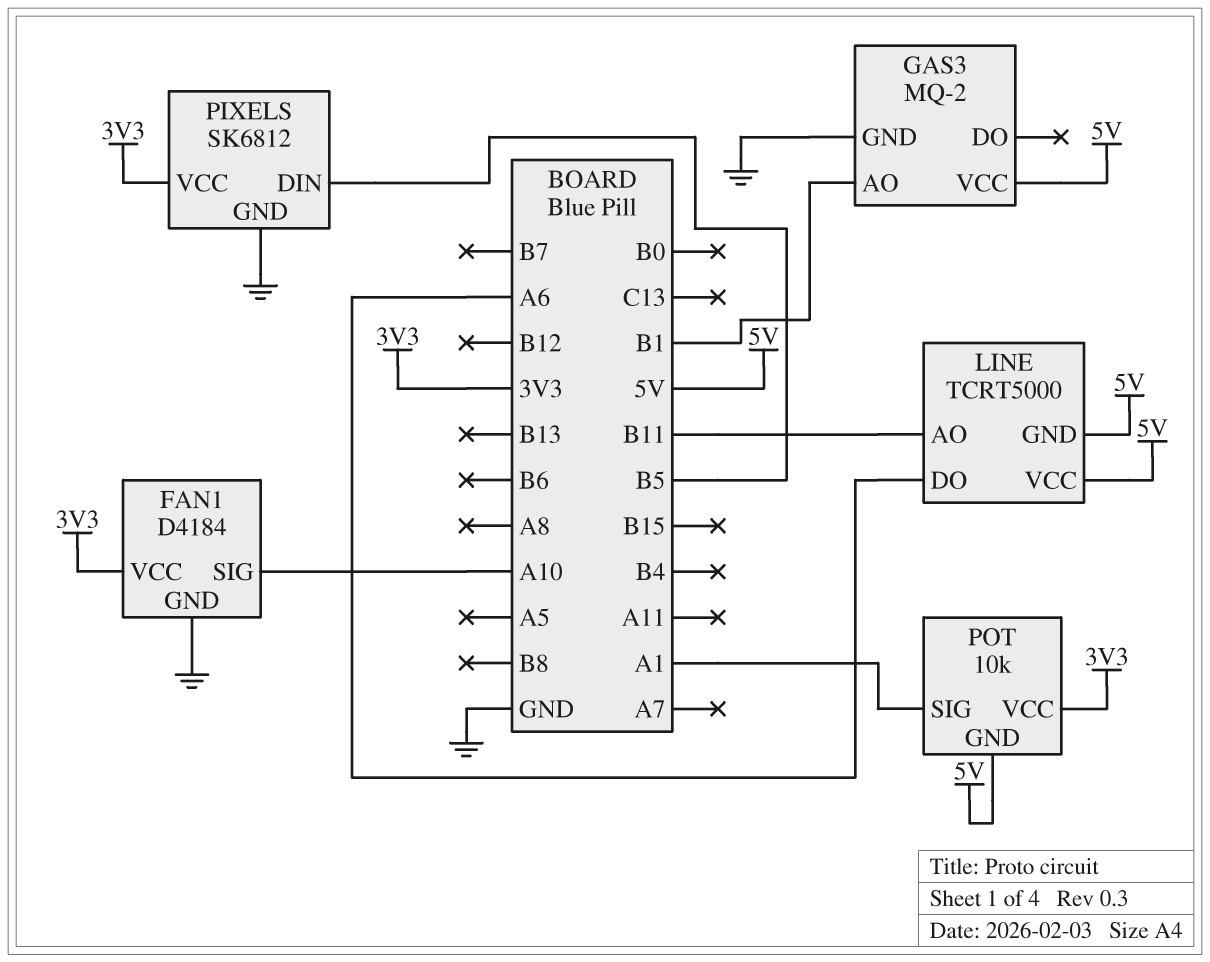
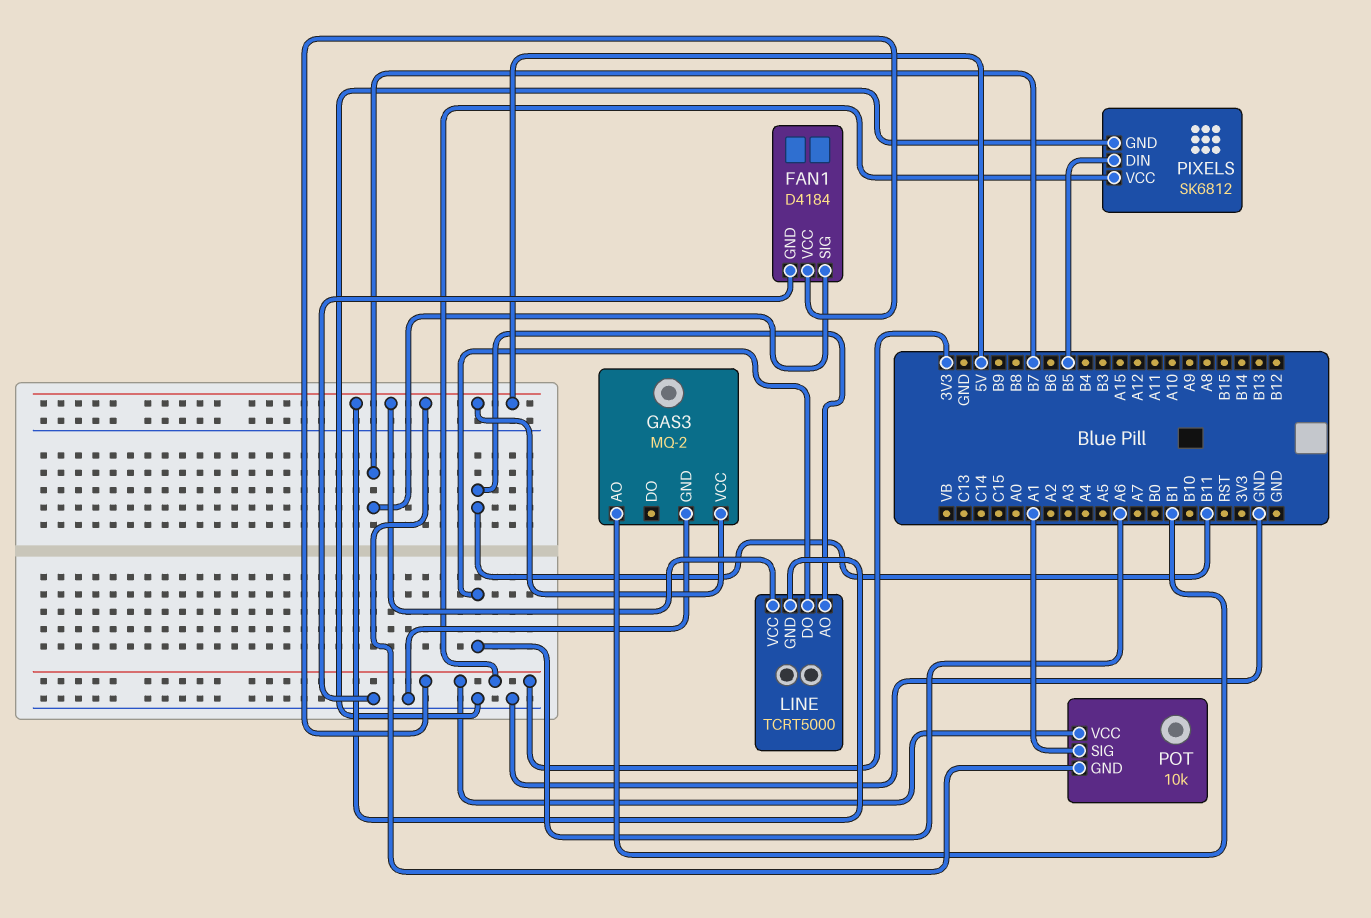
FAN1 pin SIG: A10 -> B7

